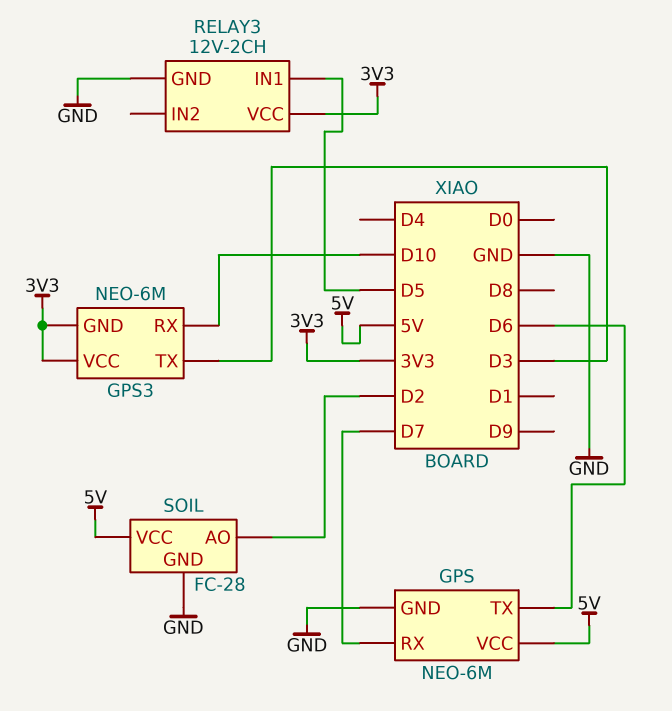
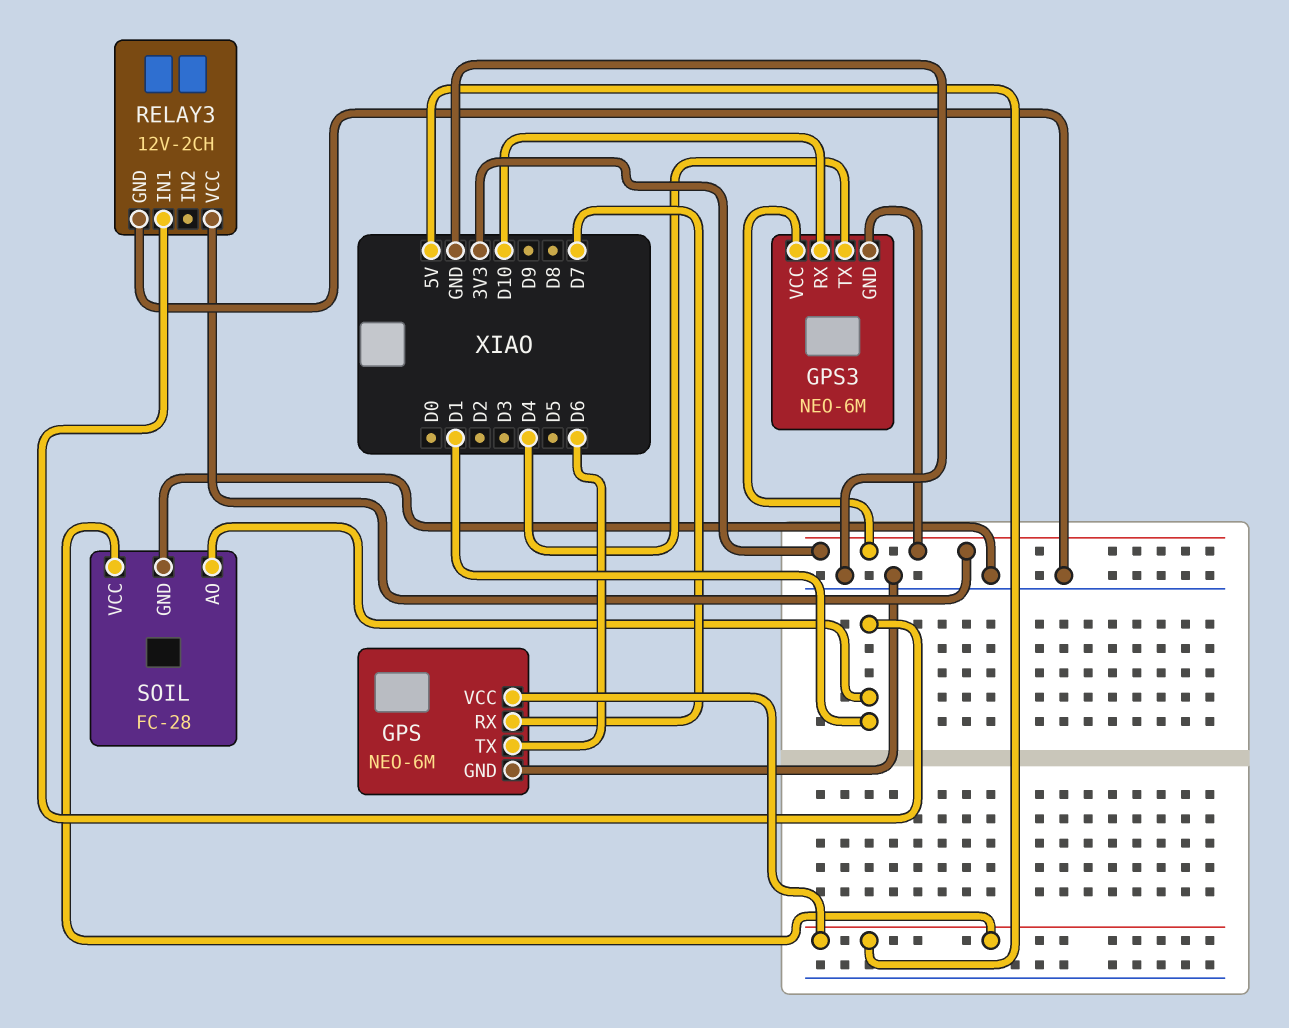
GPS3 pin TX: D3 -> D4
RELAY3 pin IN1: D5 -> D1
SOIL pin AO: D2 -> D1

